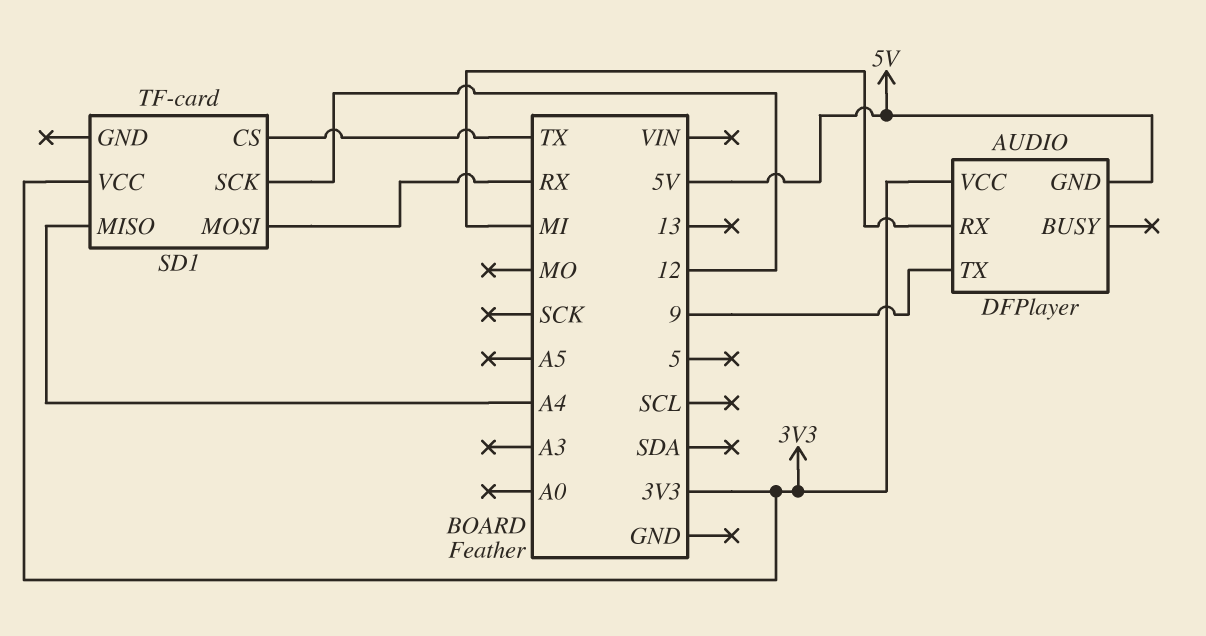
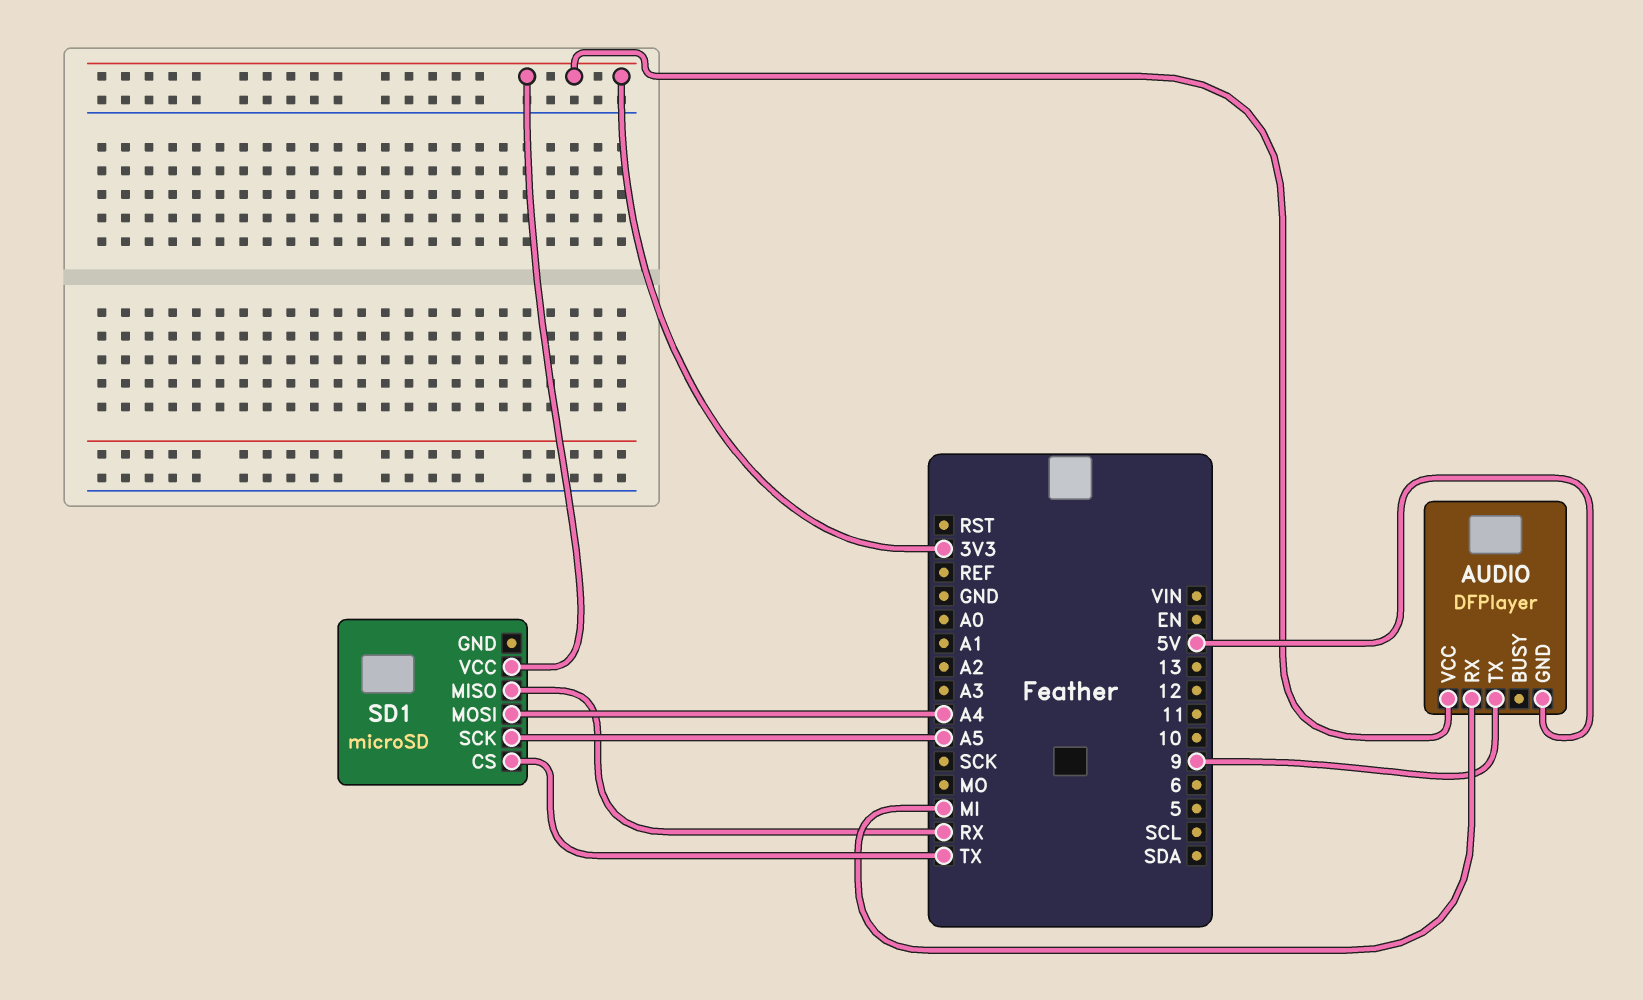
SD1: TF-card -> microSD
SD1 pin MISO: A4 -> RX
SD1 pin MOSI: RX -> A4
SD1 pin SCK: 12 -> A5

